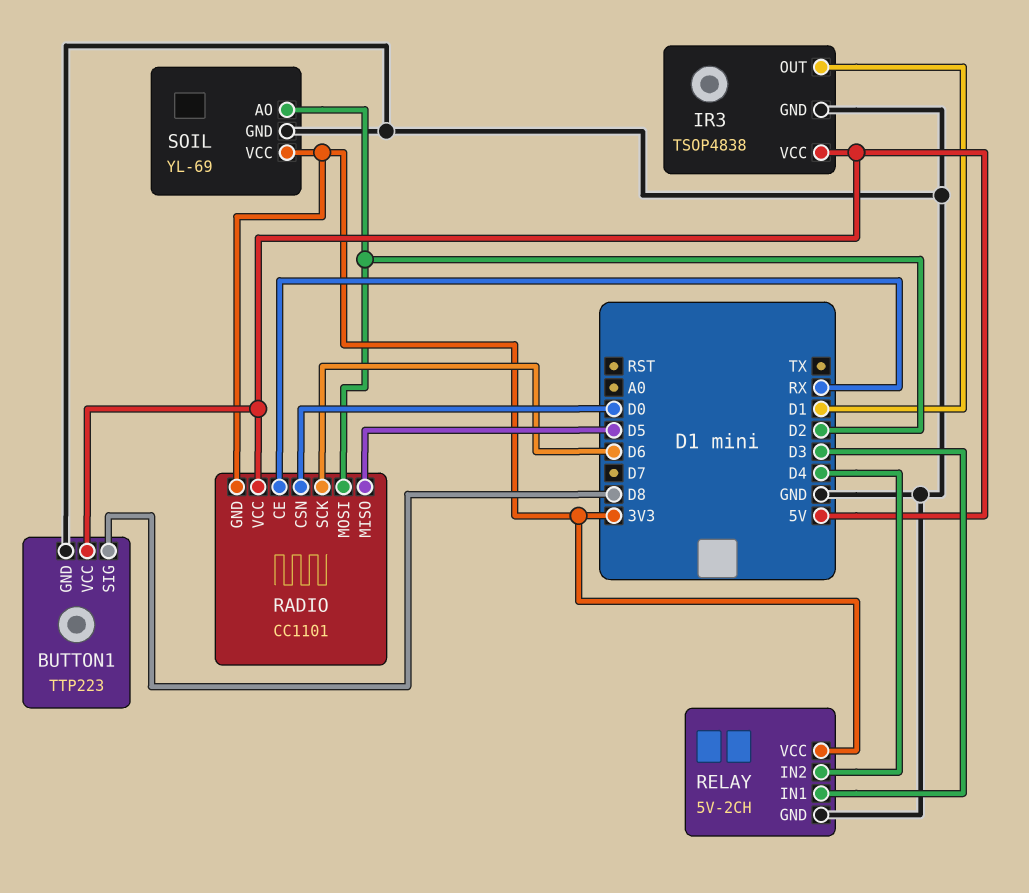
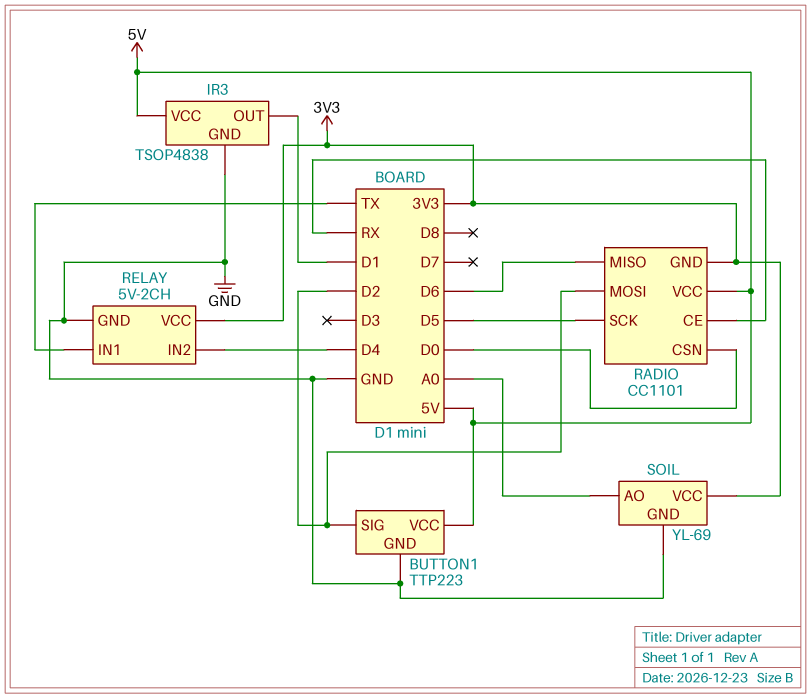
BUTTON1 pin SIG: D8 -> D2
RADIO pin MISO: D5 -> D6
RADIO pin SCK: D6 -> D5
RELAY pin IN1: D3 -> TX
SOIL pin AO: D2 -> A0

